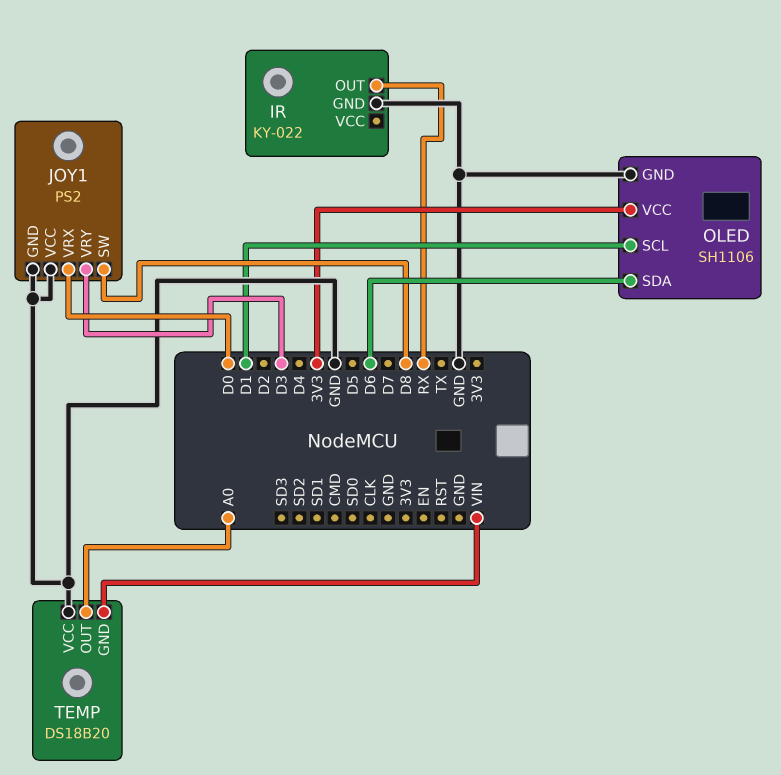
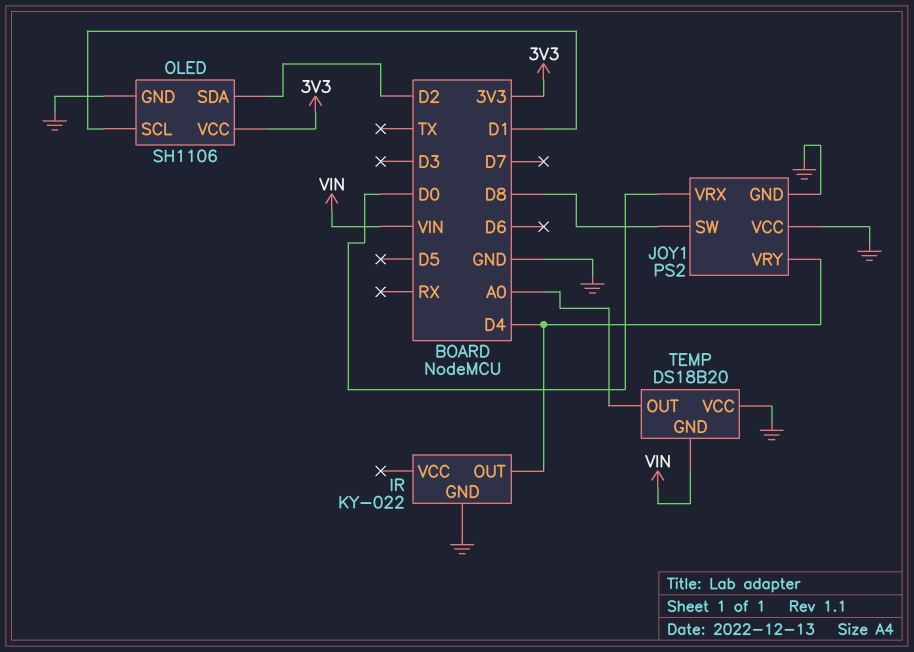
IR pin OUT: RX -> D4
JOY1 pin VRY: D3 -> D4
OLED pin SDA: D6 -> D2

